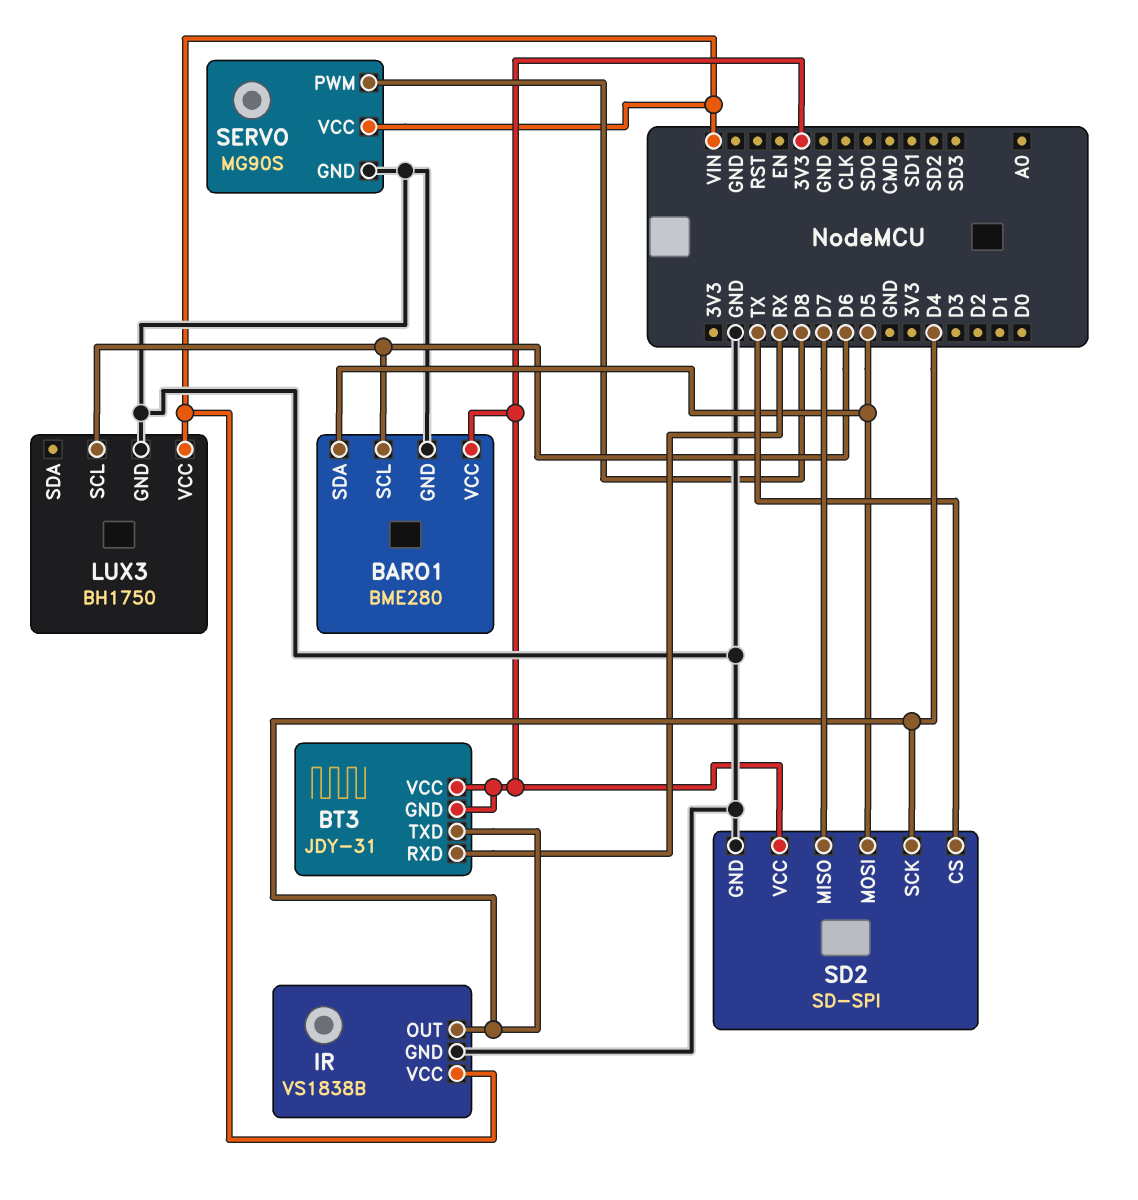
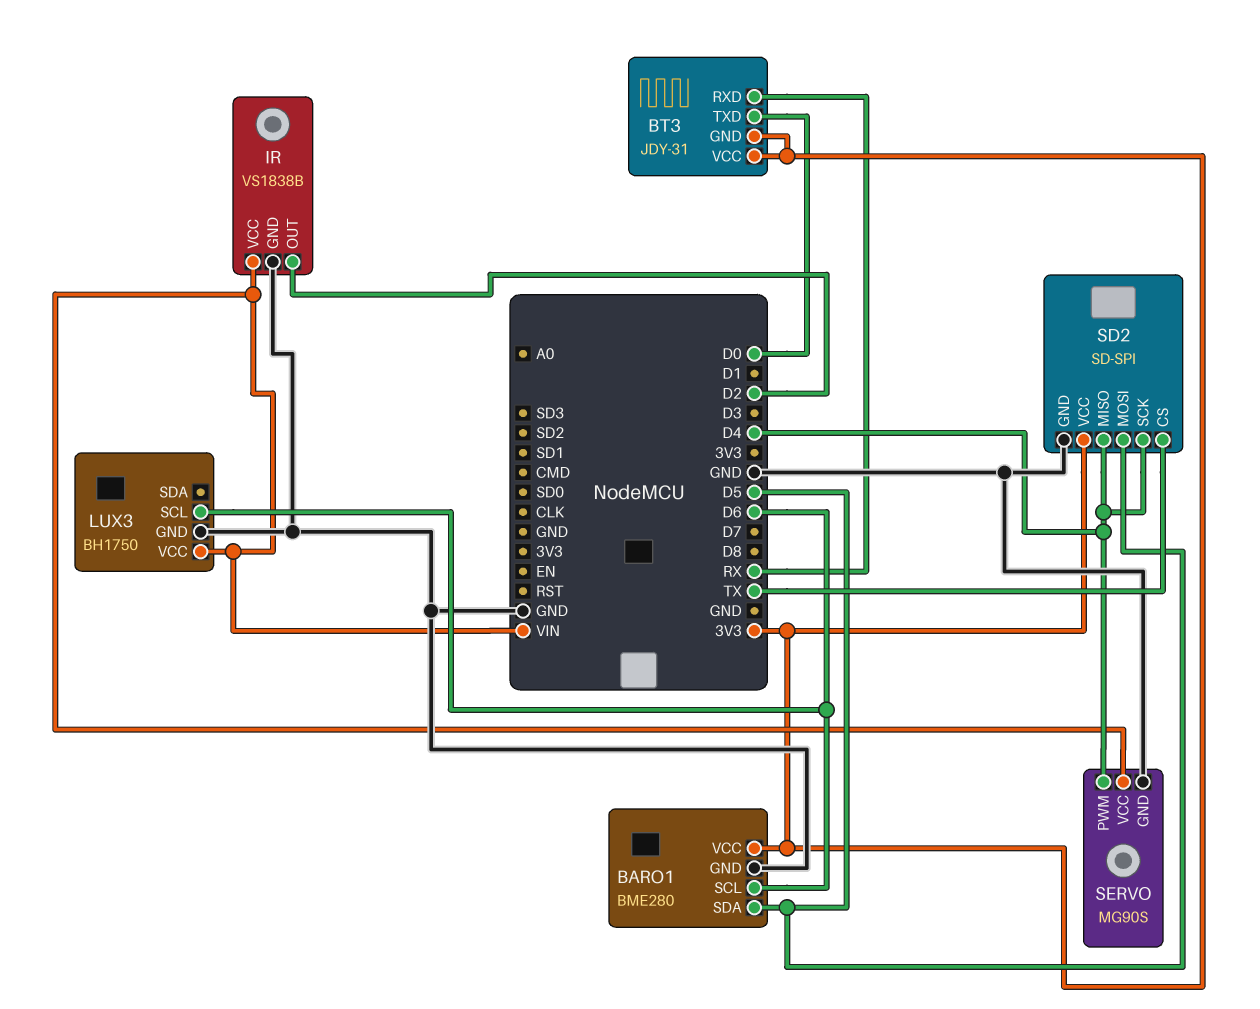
BT3 pin TXD: D4 -> D0
IR pin OUT: D4 -> D2
SD2 pin MISO: D7 -> D4
SERVO pin PWM: D8 -> D4

